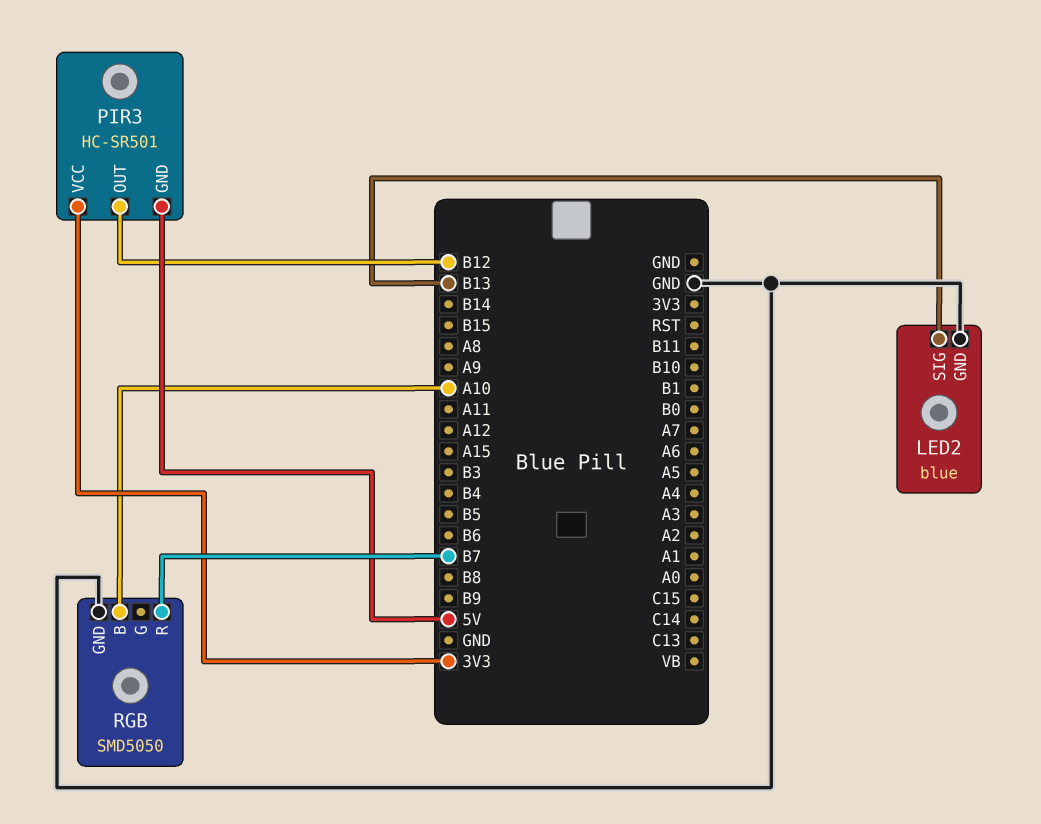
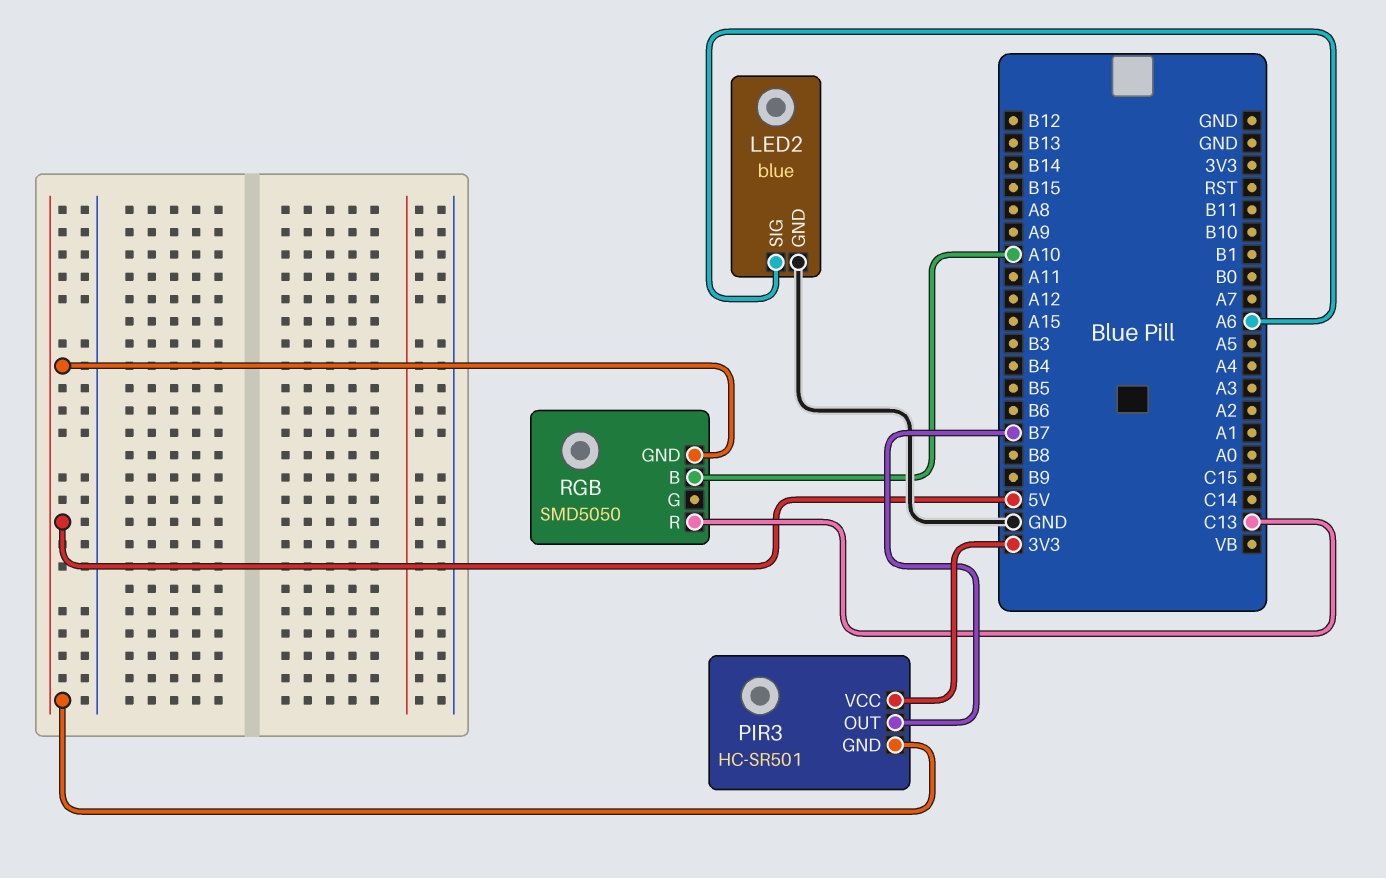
LED2 pin SIG: B13 -> A6
PIR3 pin OUT: B12 -> B7
RGB pin GND: GND -> 5V
RGB pin R: B7 -> C13

